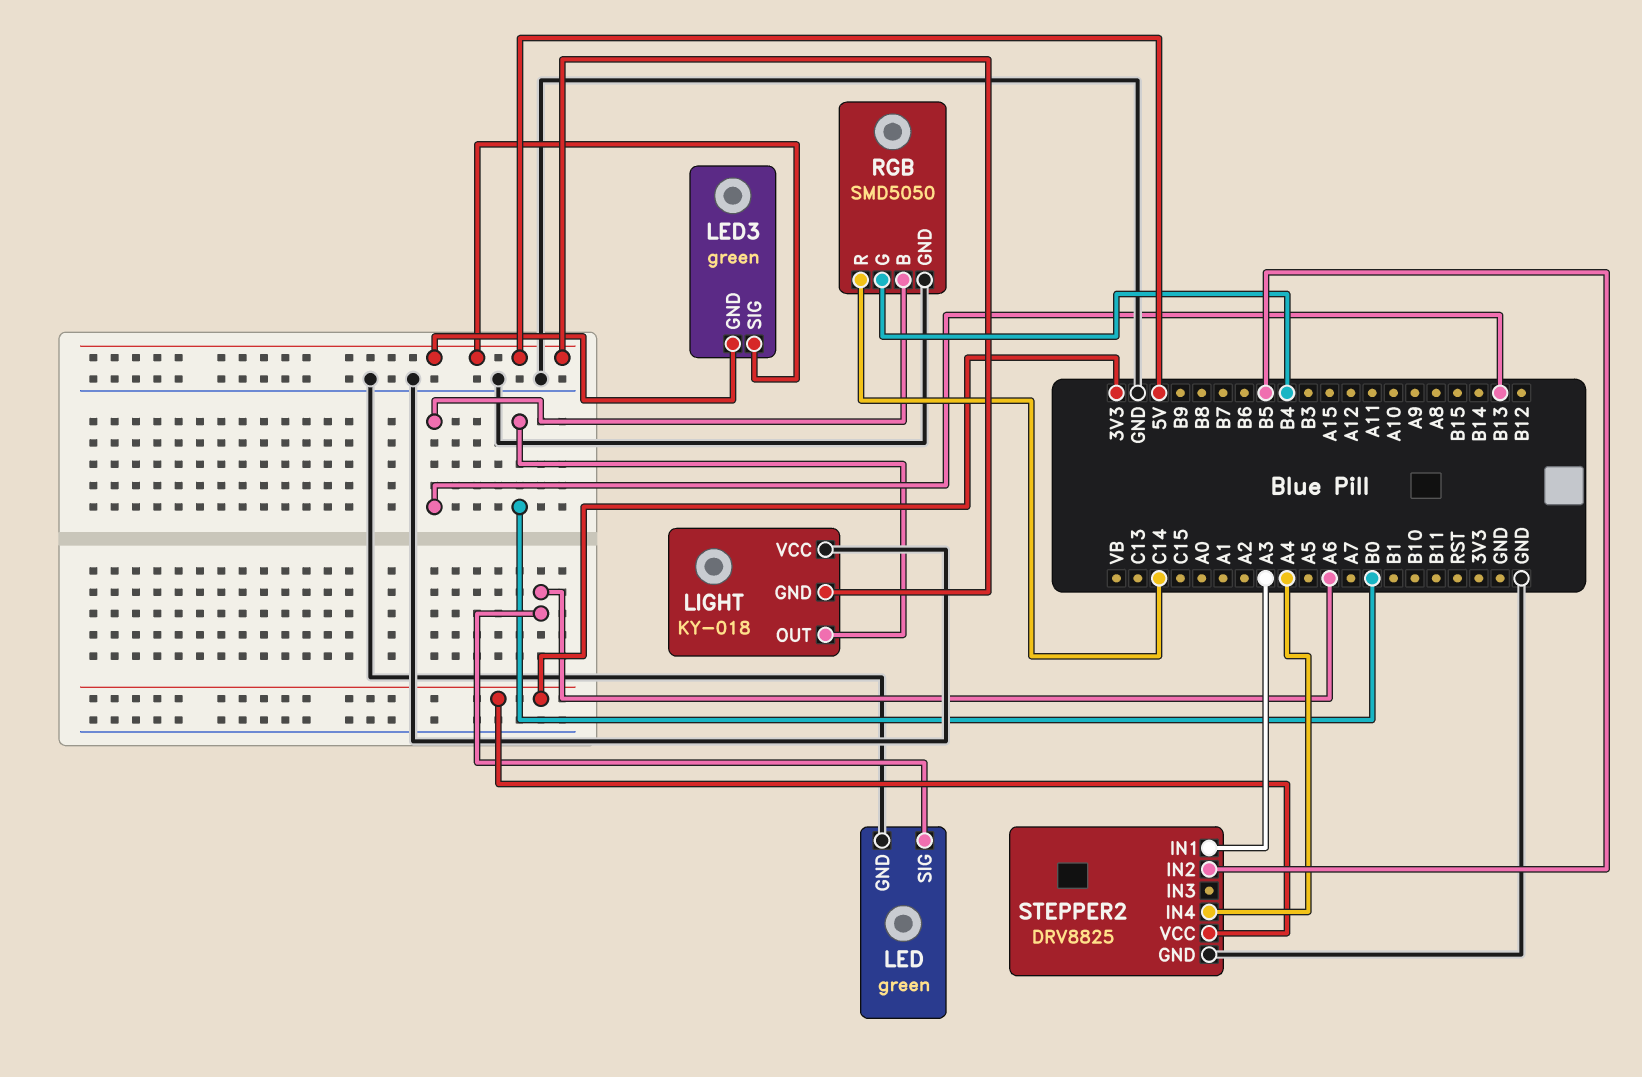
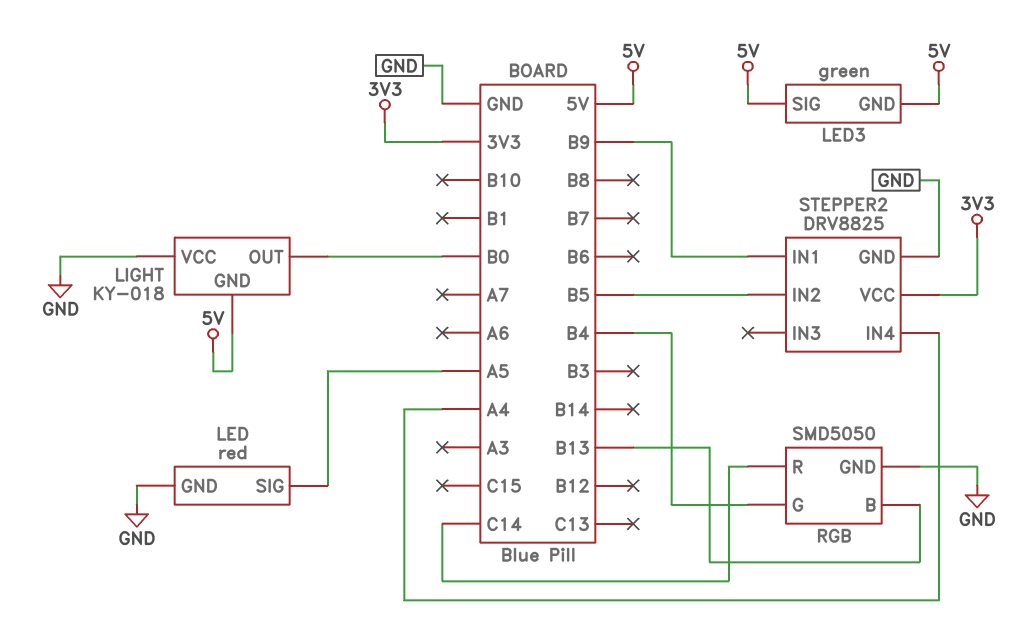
LED: green -> red
LED pin SIG: A6 -> A5
STEPPER2 pin IN1: A3 -> B9

